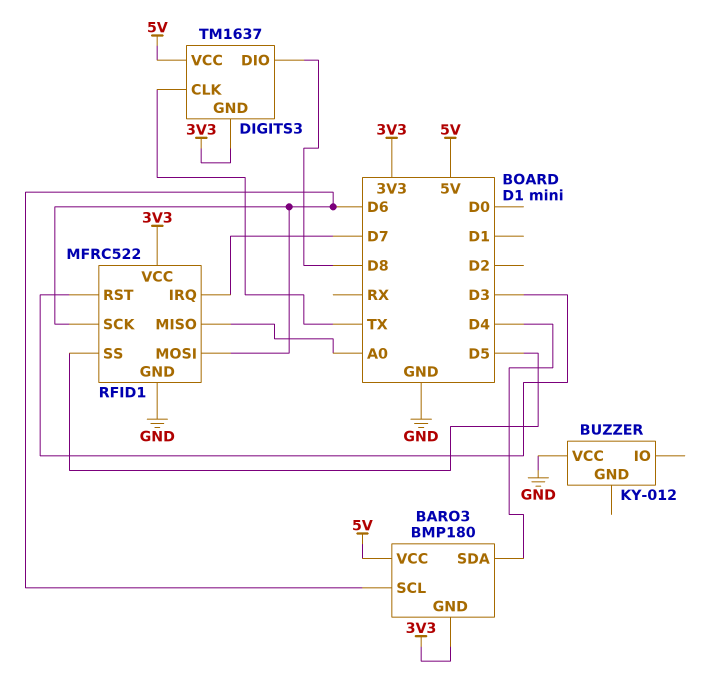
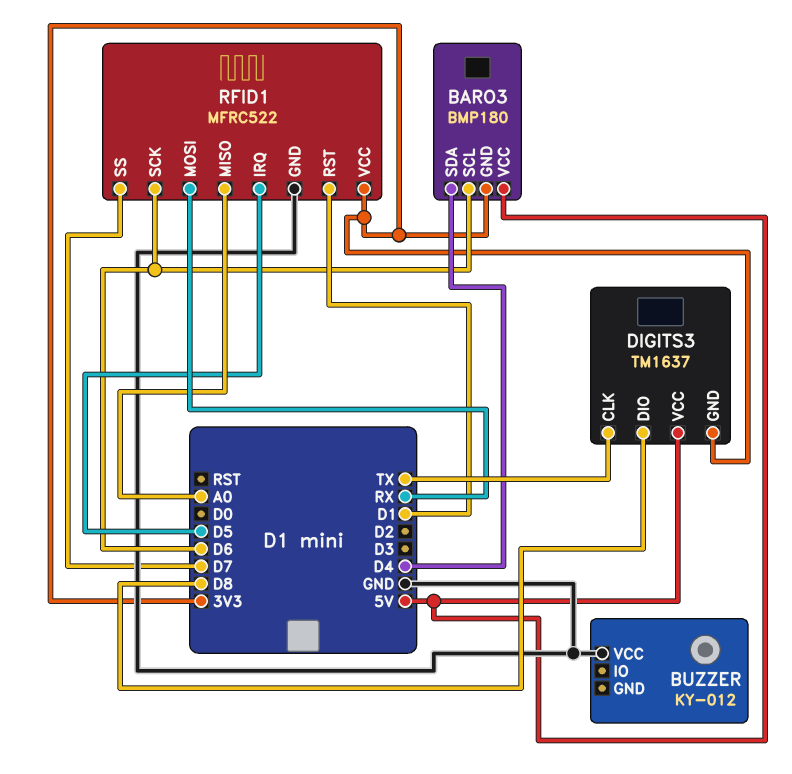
RFID1 pin IRQ: D7 -> D5
RFID1 pin MOSI: D6 -> RX
RFID1 pin RST: D3 -> D1
RFID1 pin SS: D5 -> D7

